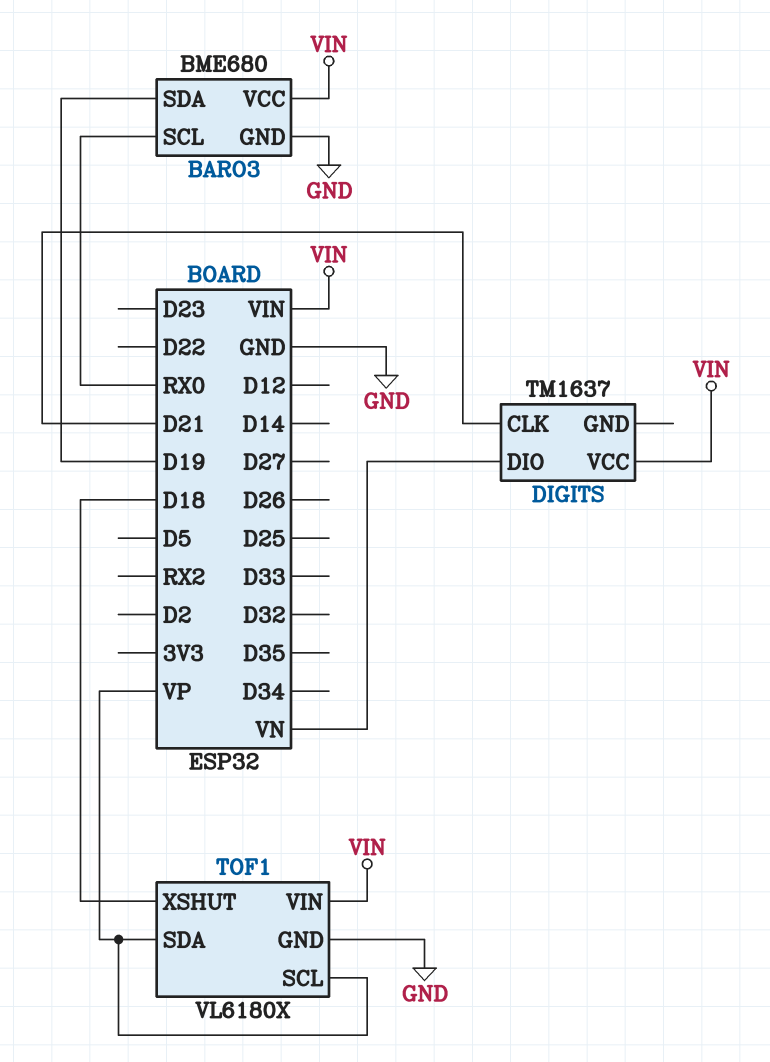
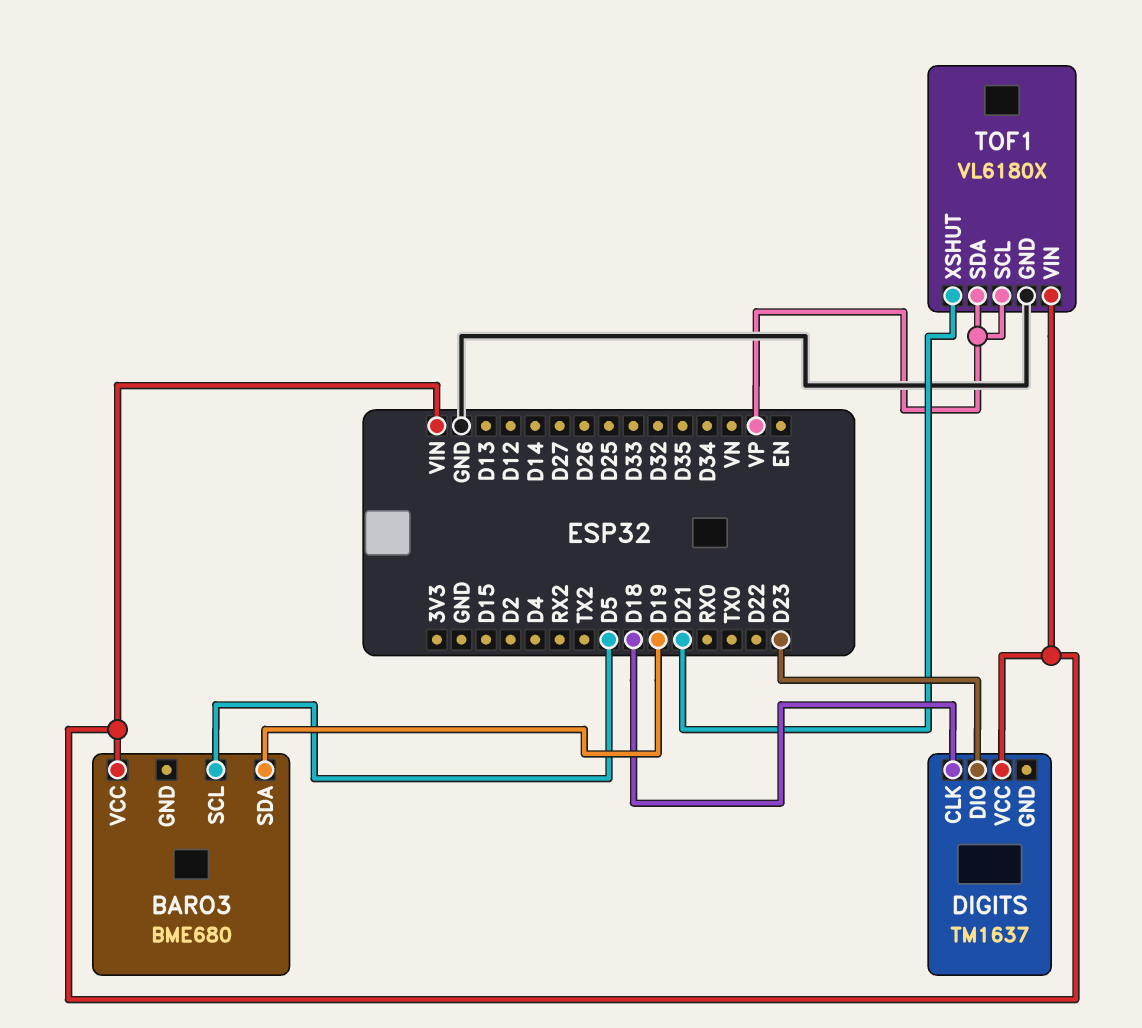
BARO3 pin GND: GND -> none
BARO3 pin SCL: RX0 -> D5
DIGITS pin CLK: D21 -> D18
DIGITS pin DIO: VN -> D23
TOF1 pin XSHUT: D18 -> D21

